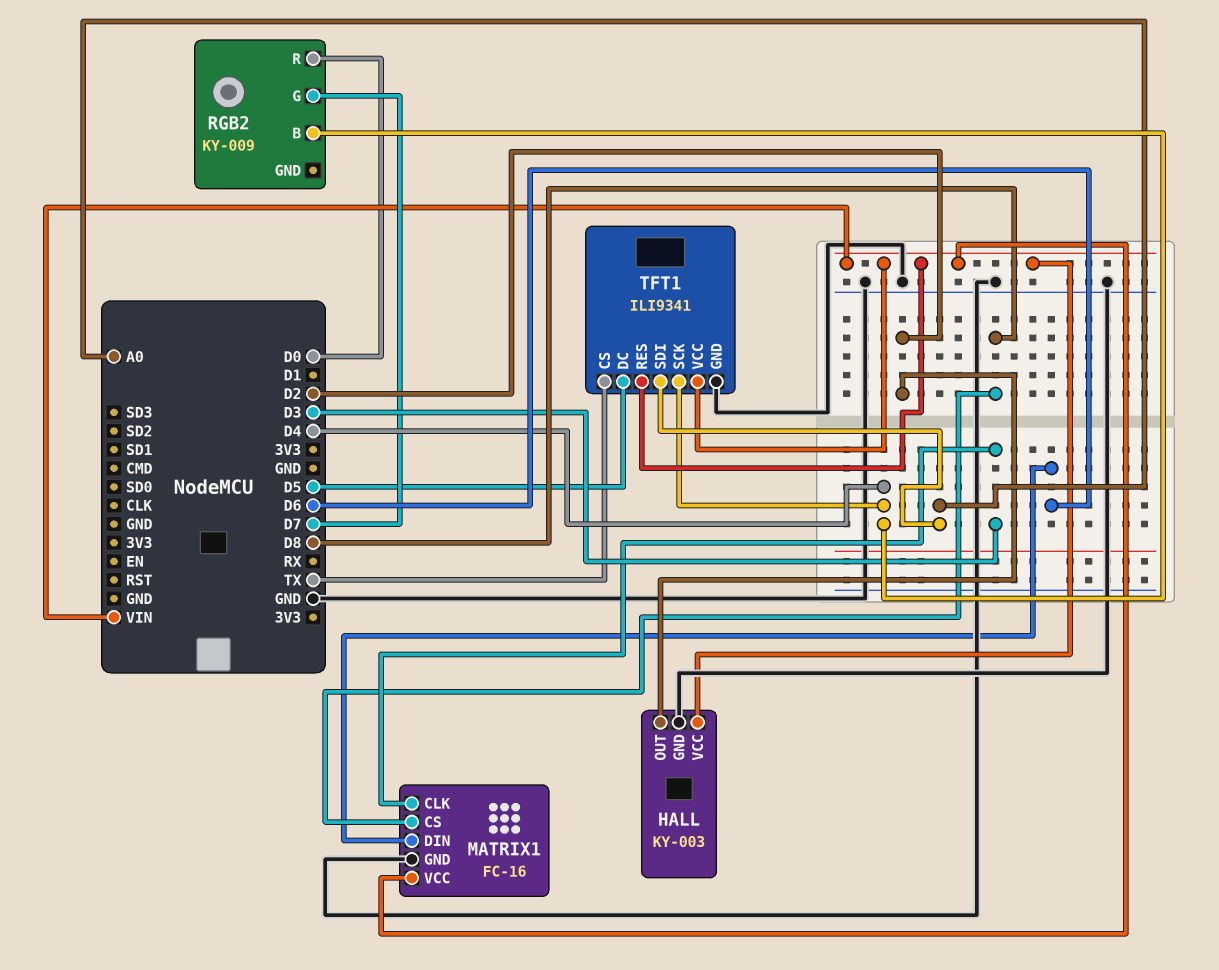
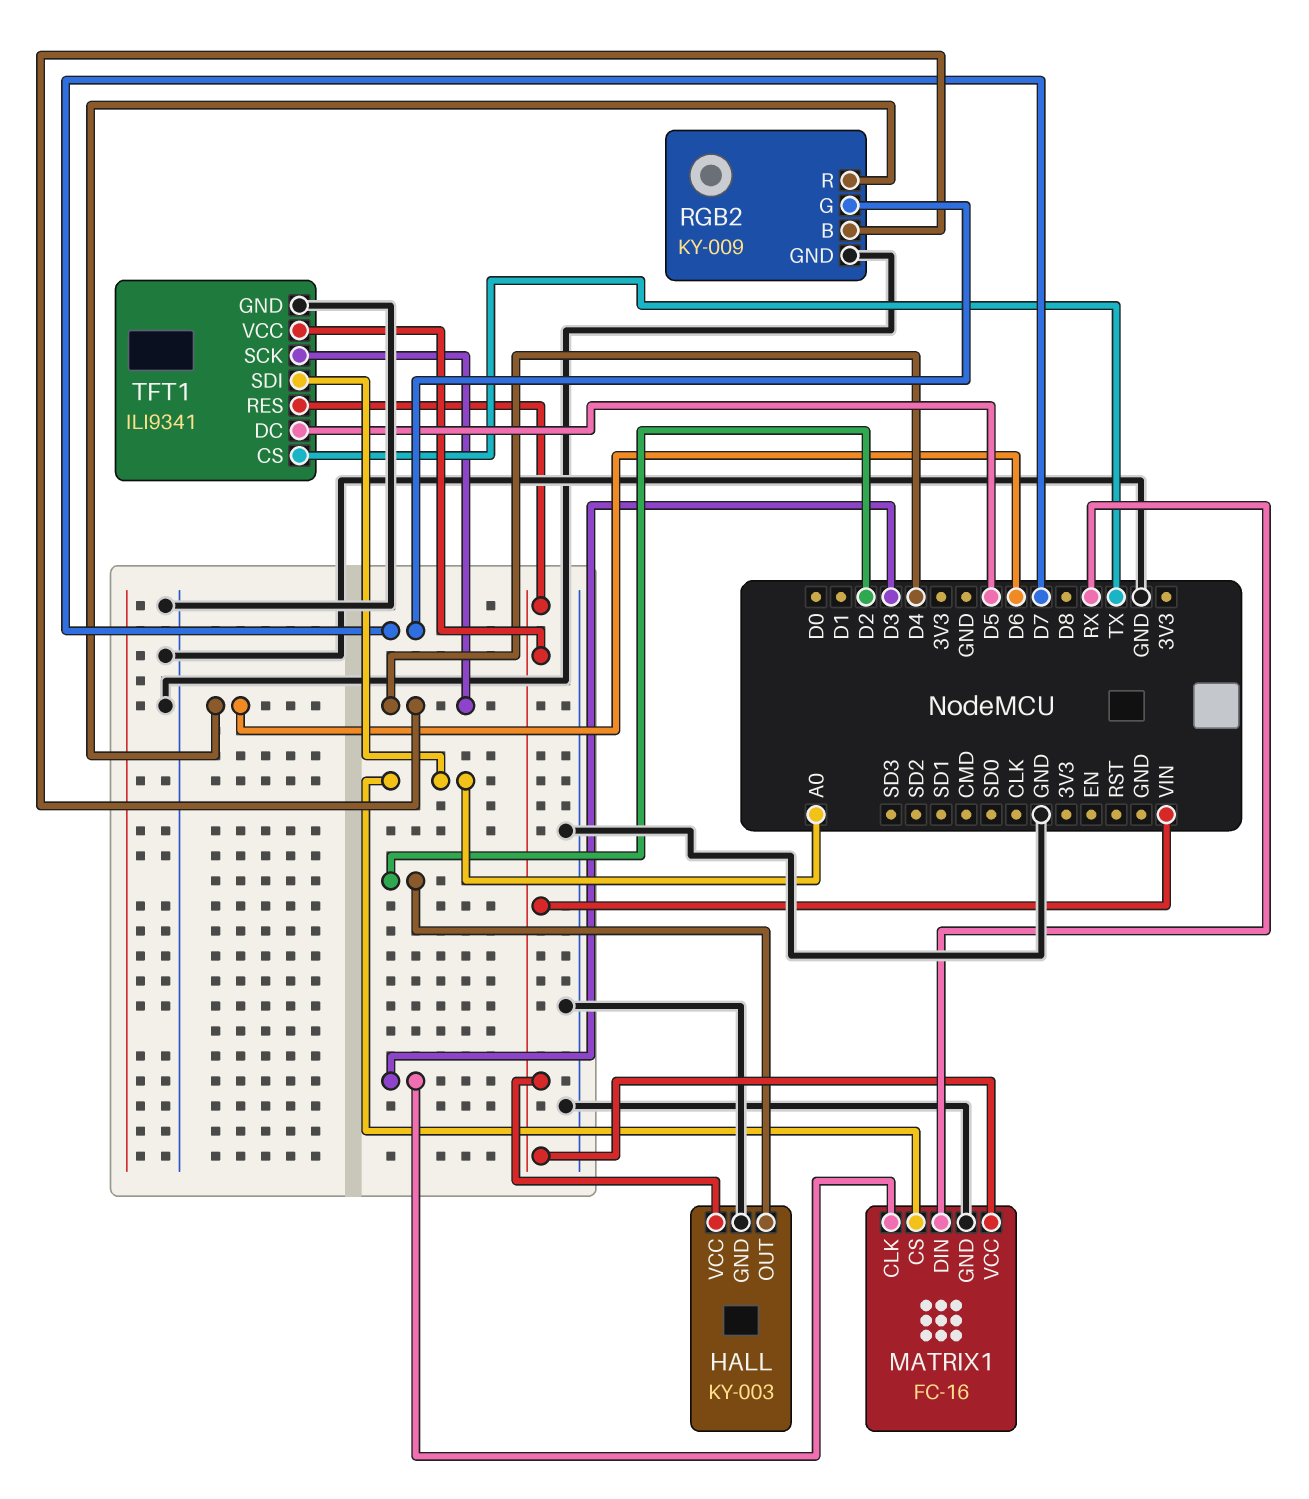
MATRIX1 pin CS: D8 -> A0
MATRIX1 pin DIN: D6 -> RX
RGB2 pin GND: none -> GND
RGB2 pin R: D0 -> D6

